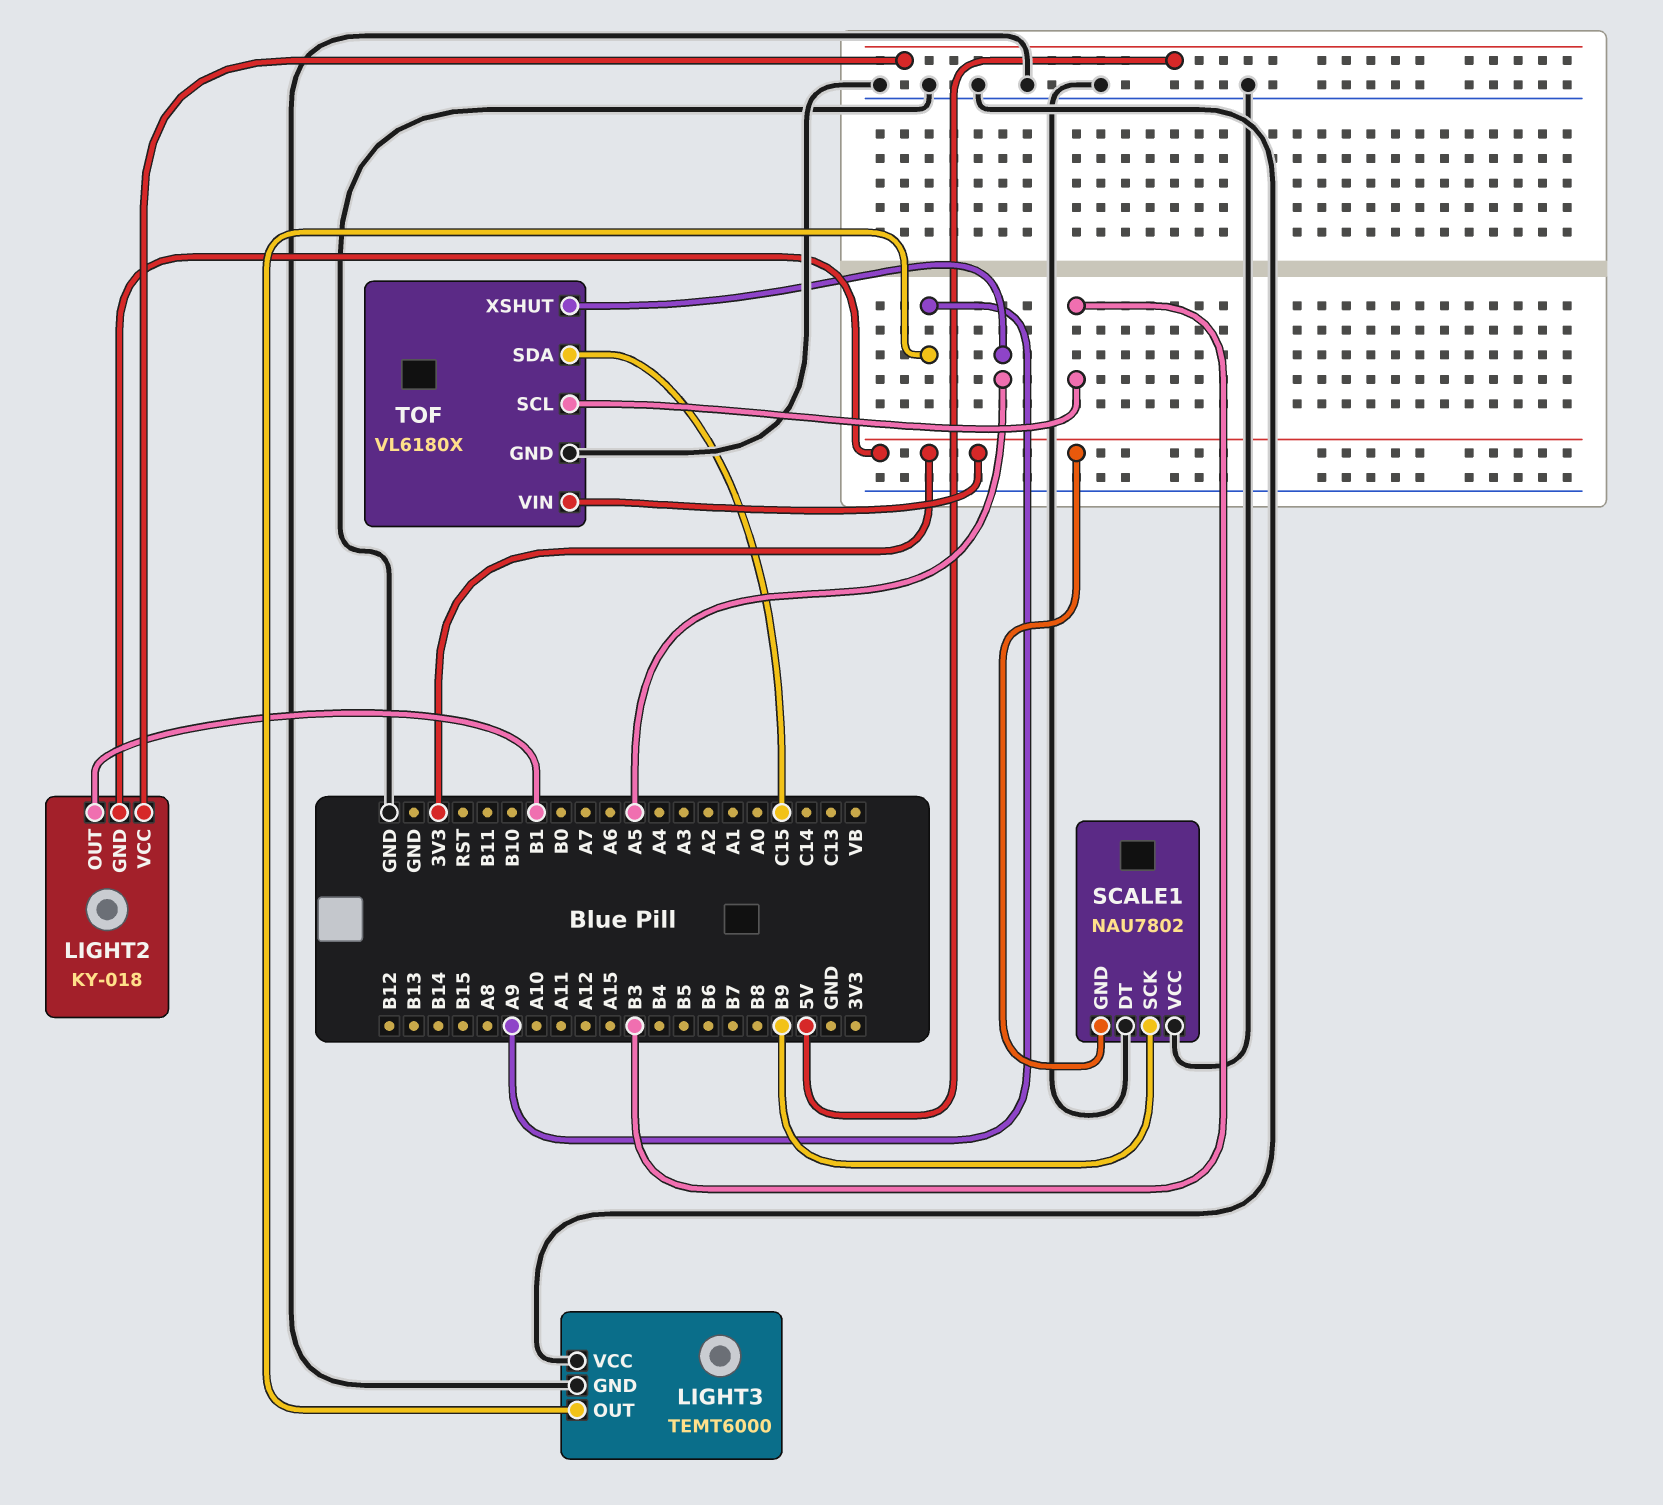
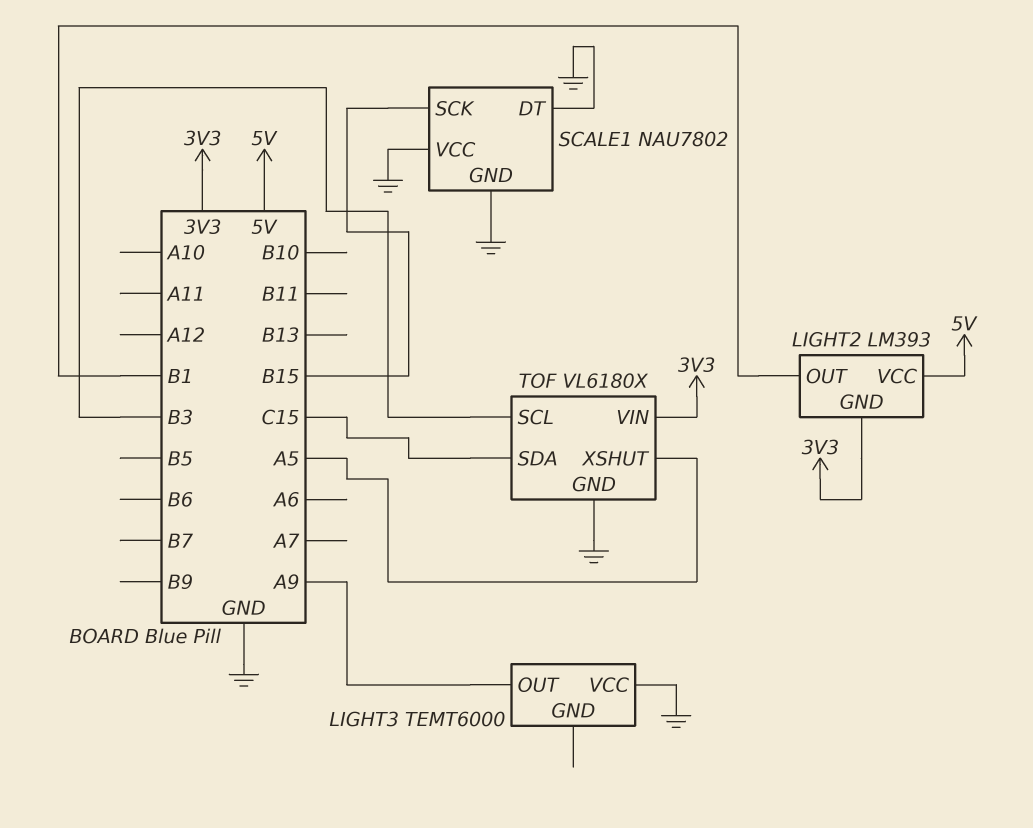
LIGHT2: KY-018 -> LM393
LIGHT3 pin GND: GND -> none
SCALE1 pin GND: 3V3 -> GND
SCALE1 pin SCK: B9 -> B15

